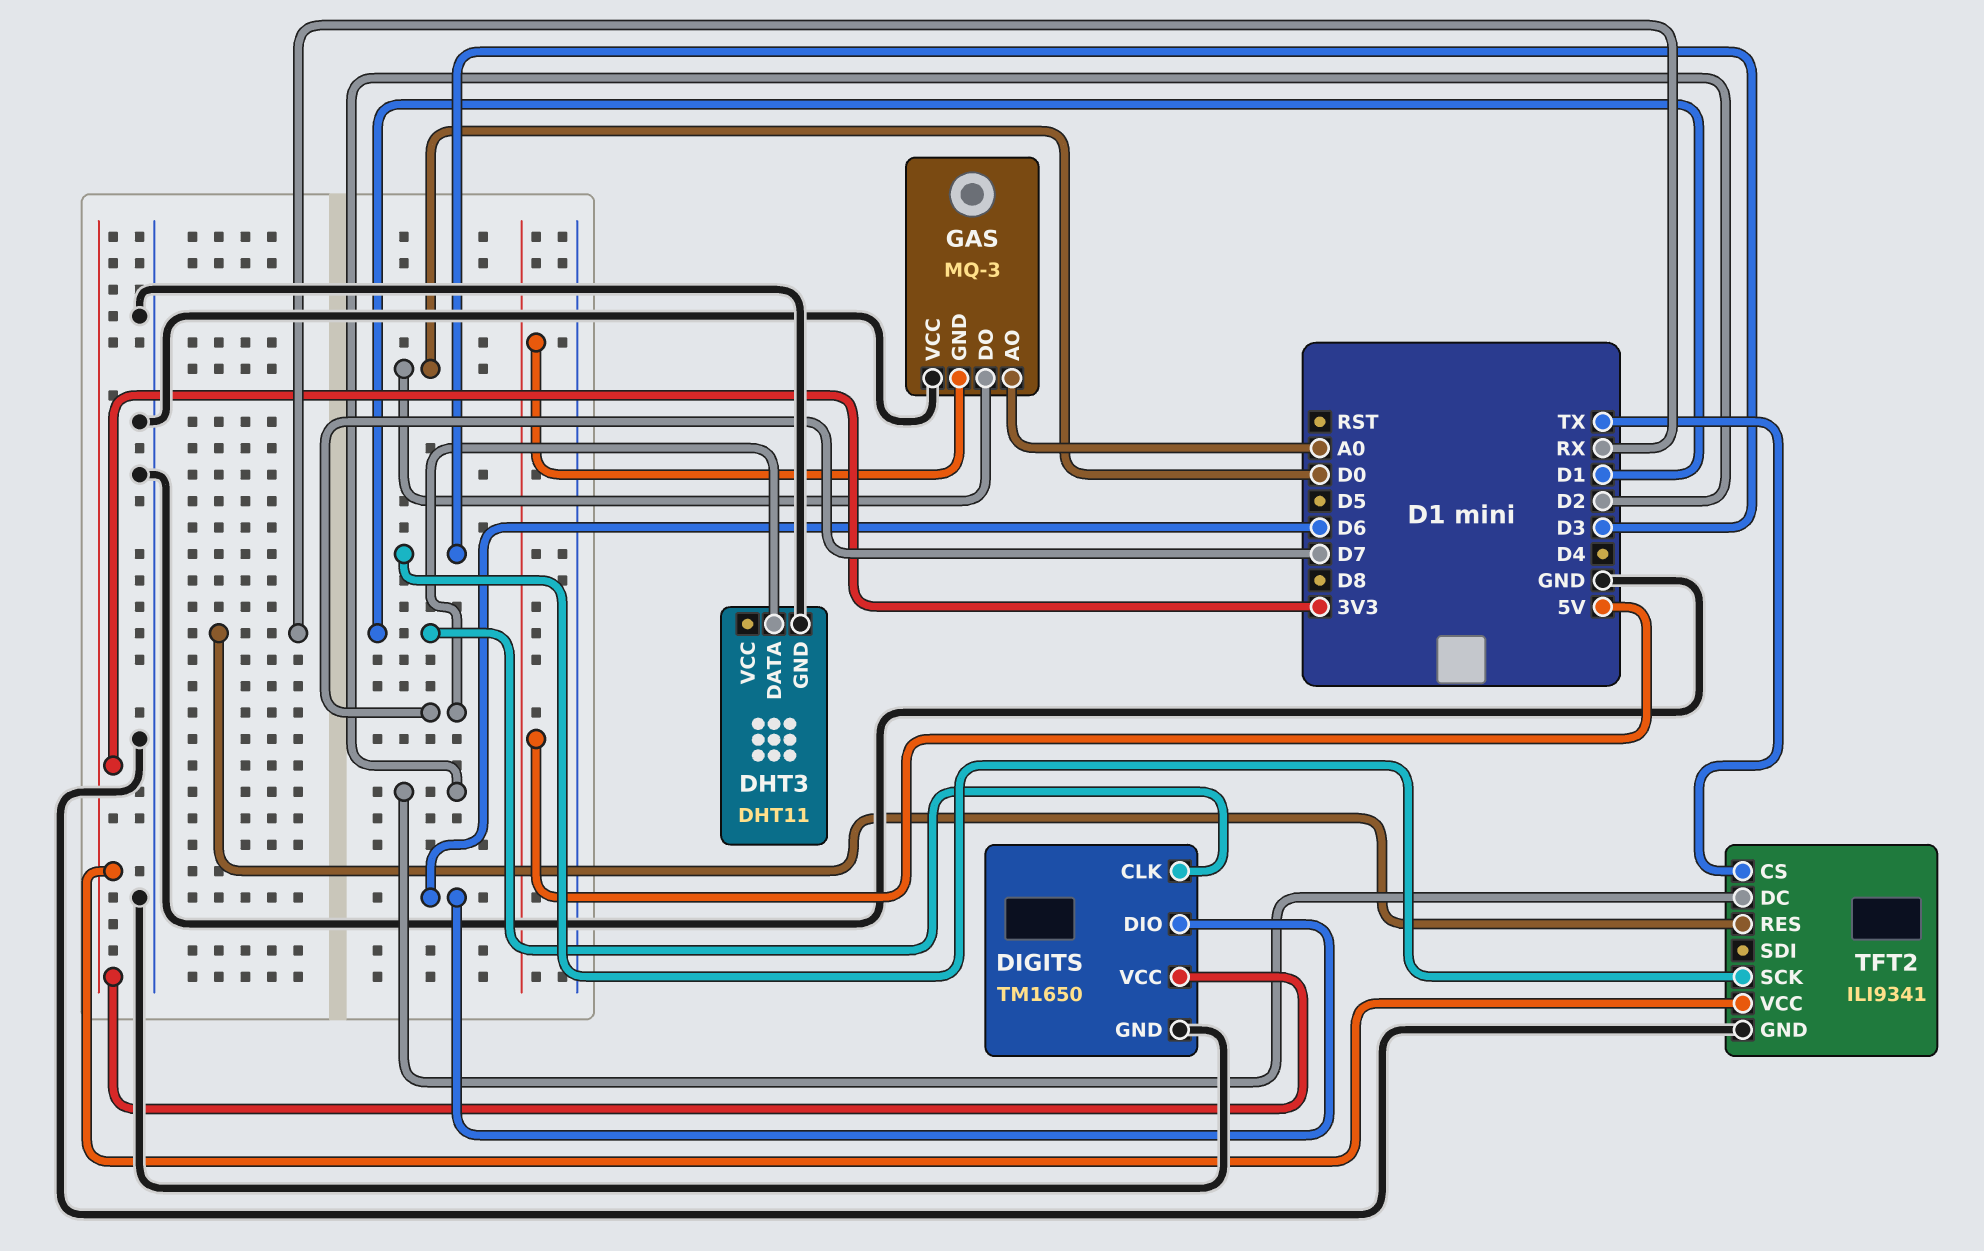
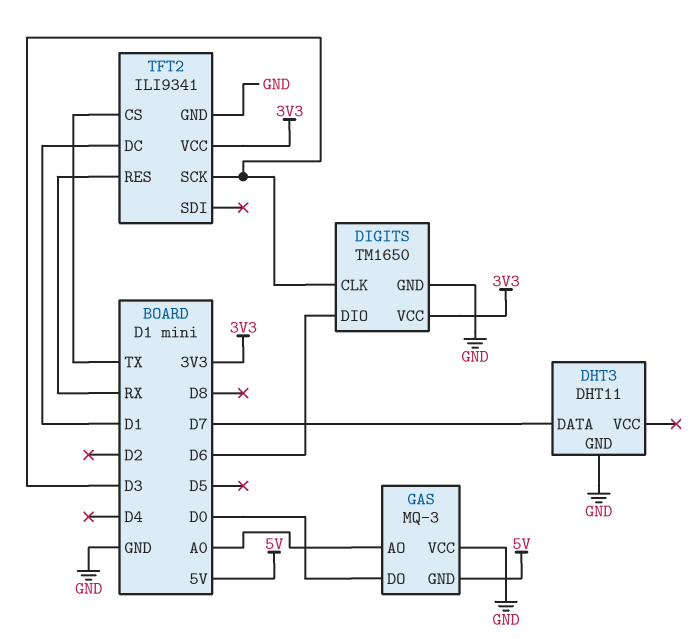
DIGITS pin CLK: D1 -> D3
TFT2 pin DC: D2 -> D1

